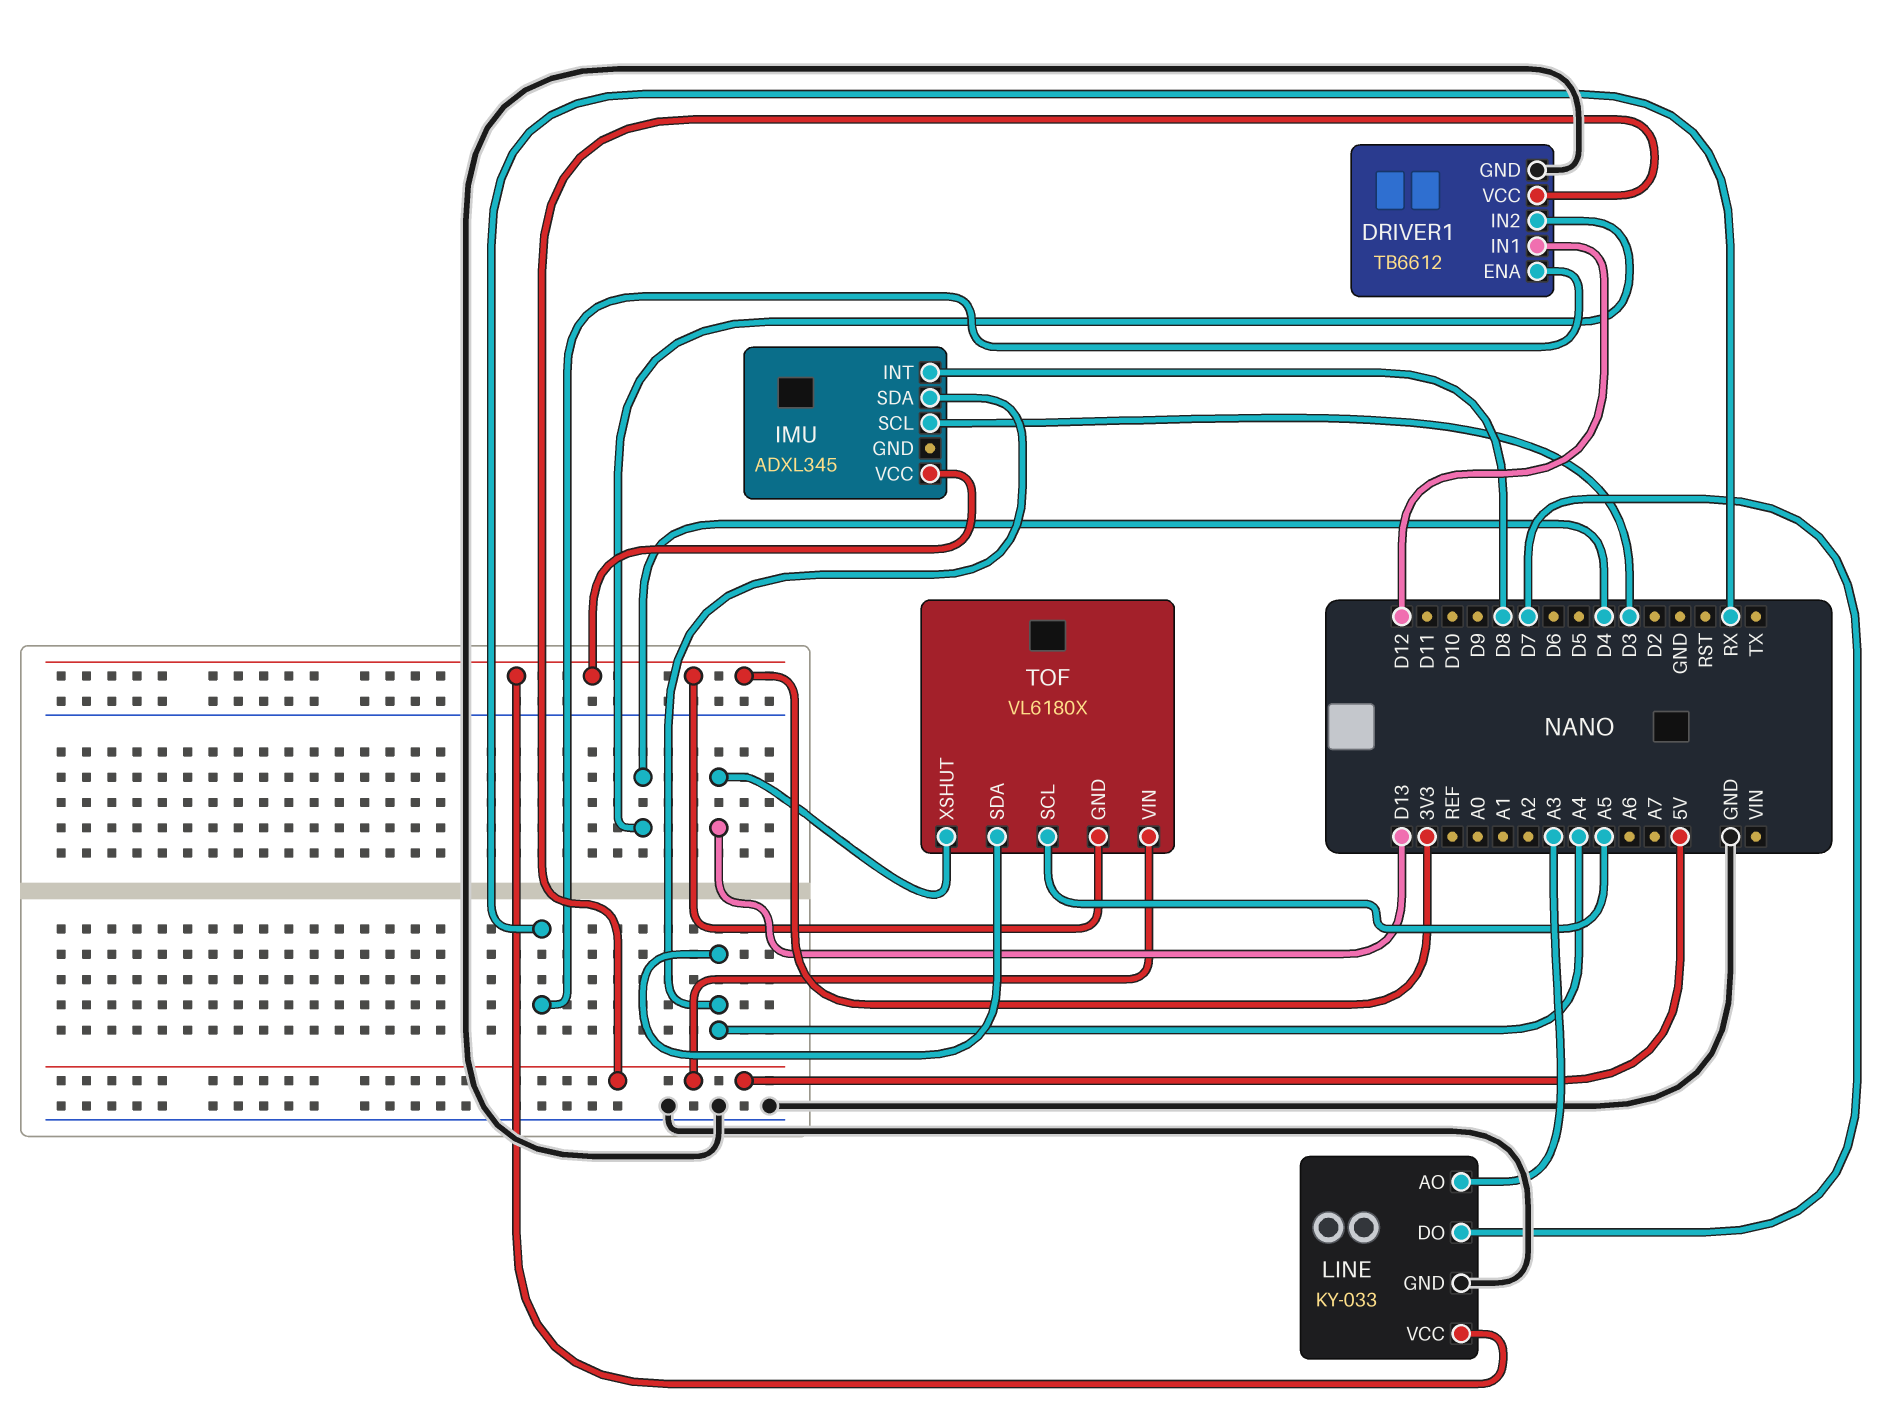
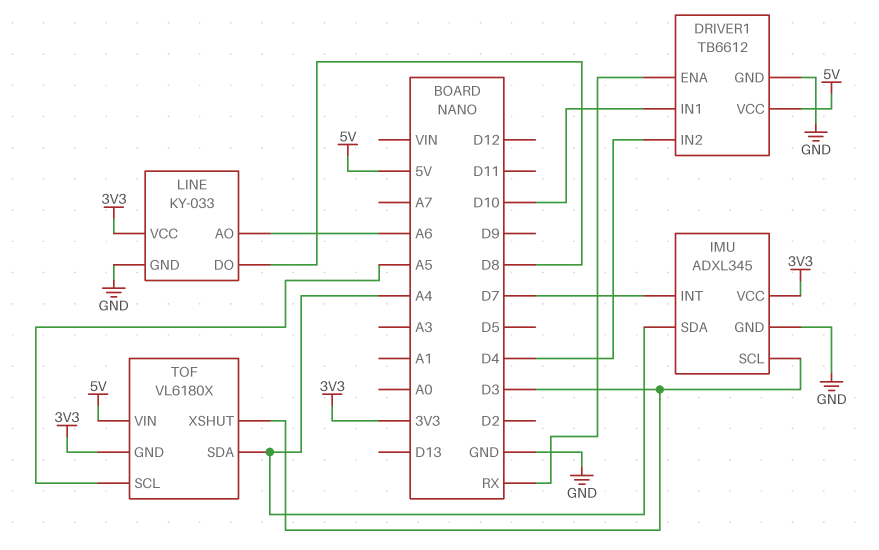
DRIVER1 pin IN1: D12 -> D10
IMU pin GND: none -> GND
IMU pin INT: D8 -> D7
LINE pin AO: A3 -> A6
LINE pin DO: D7 -> D8
TOF pin XSHUT: D13 -> D3

